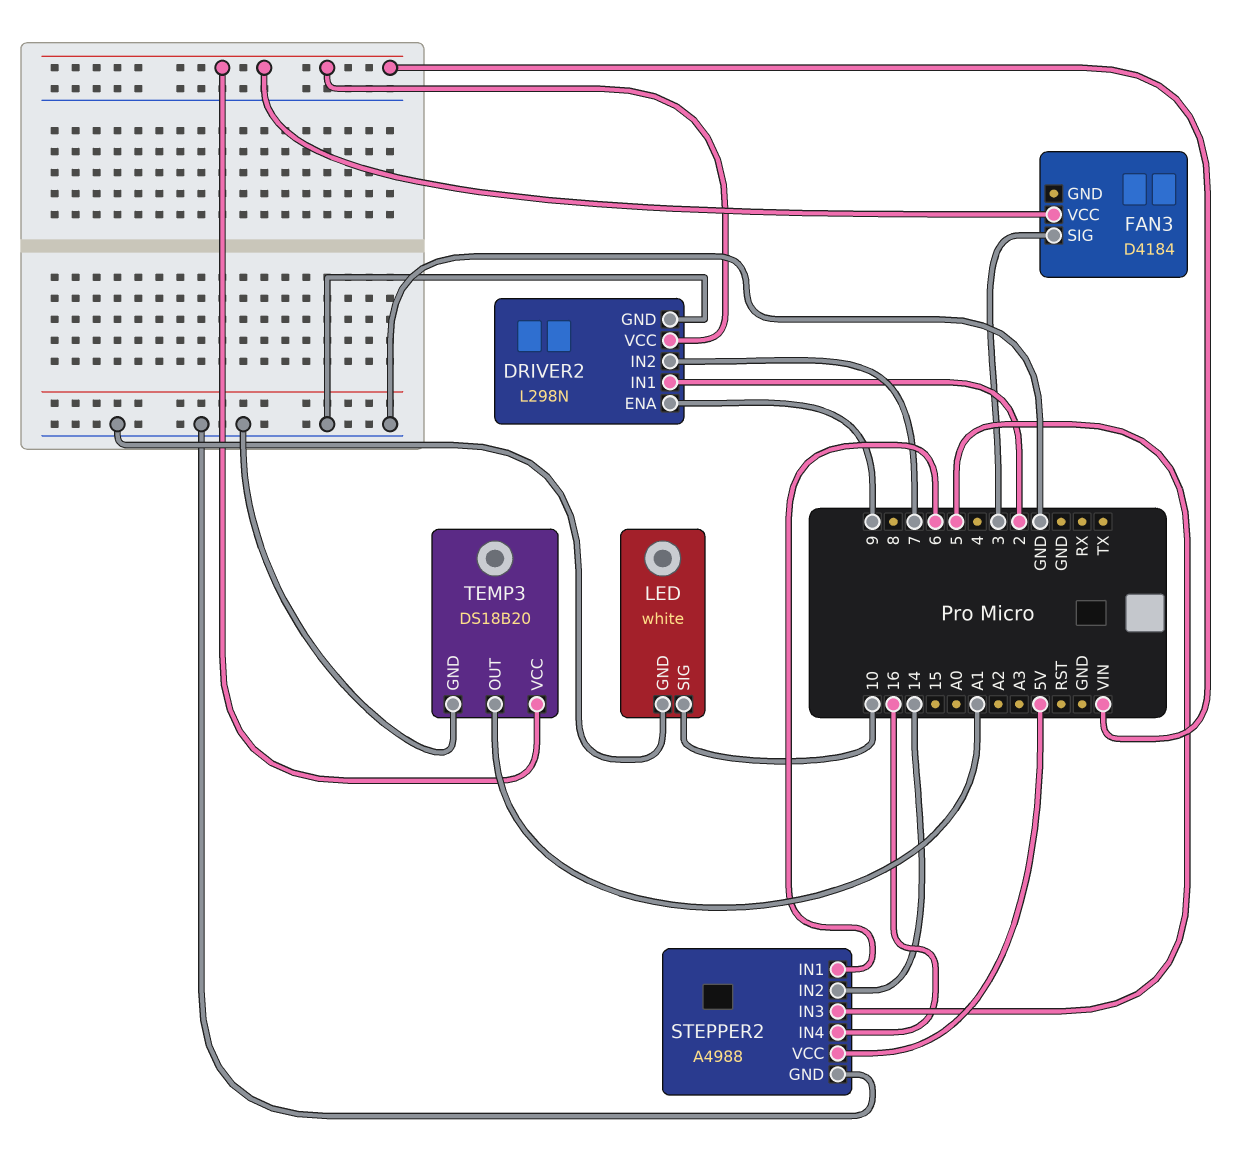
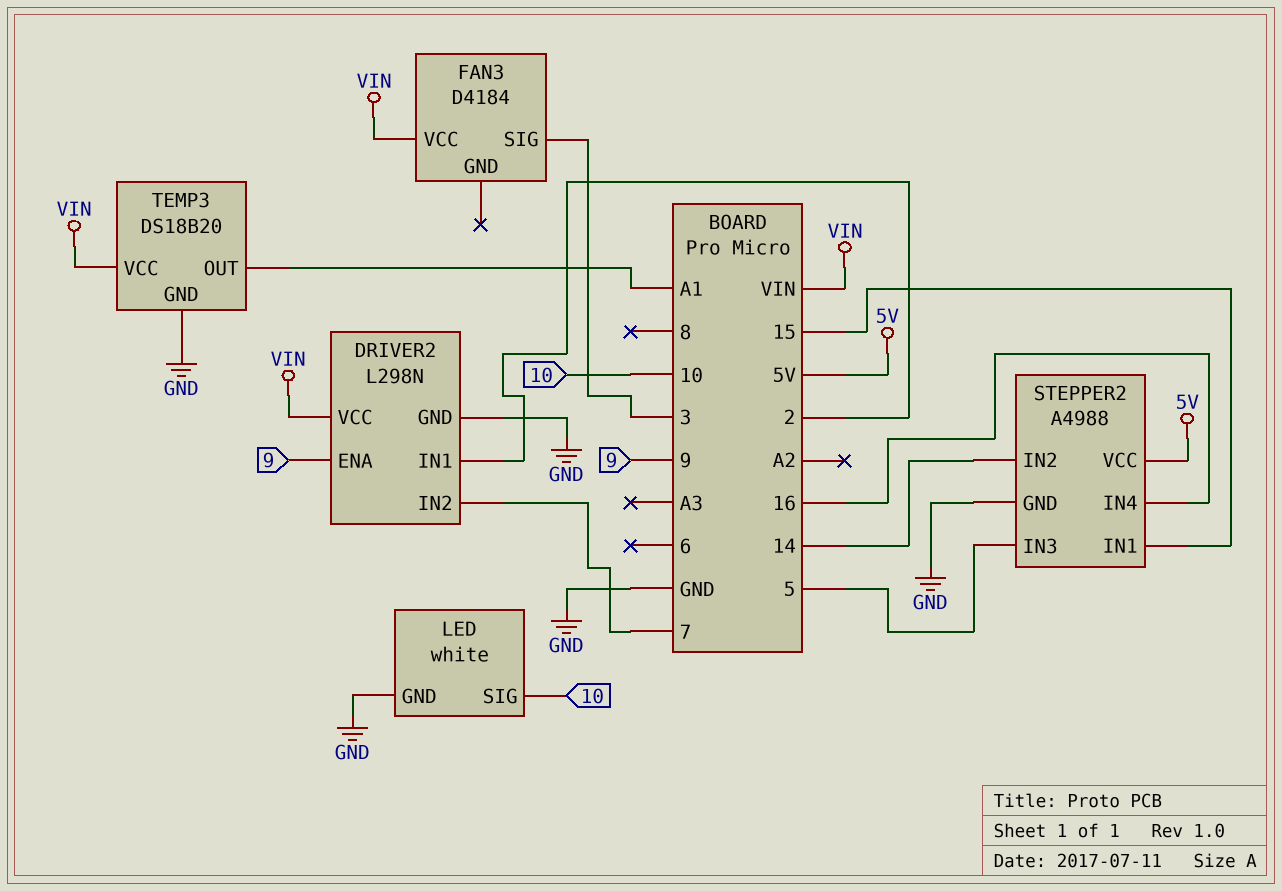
STEPPER2 pin IN1: 6 -> 15

